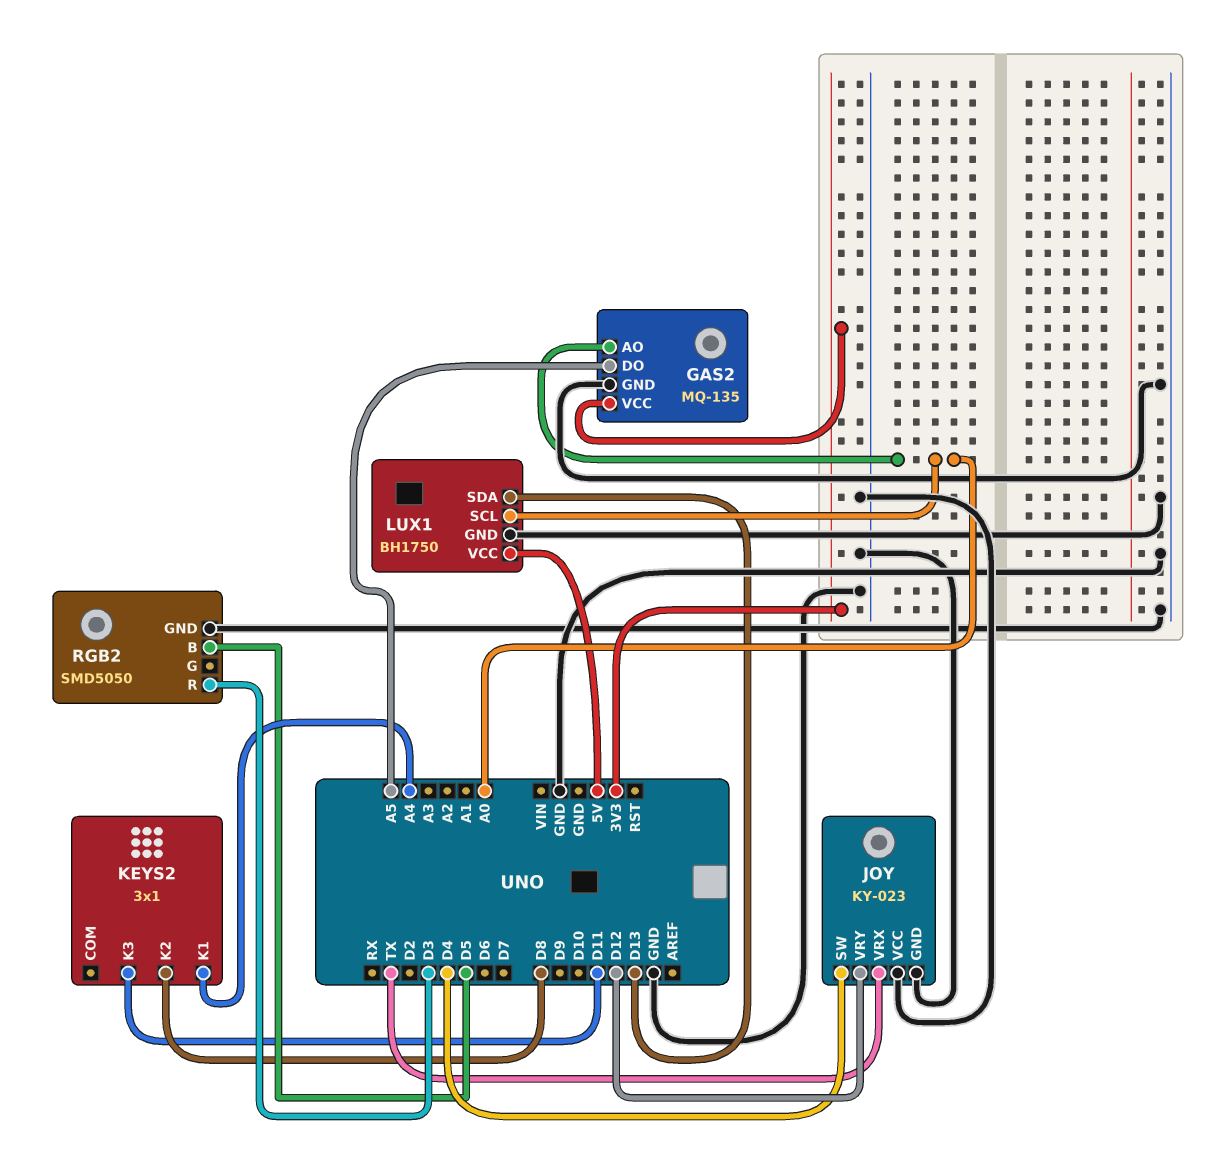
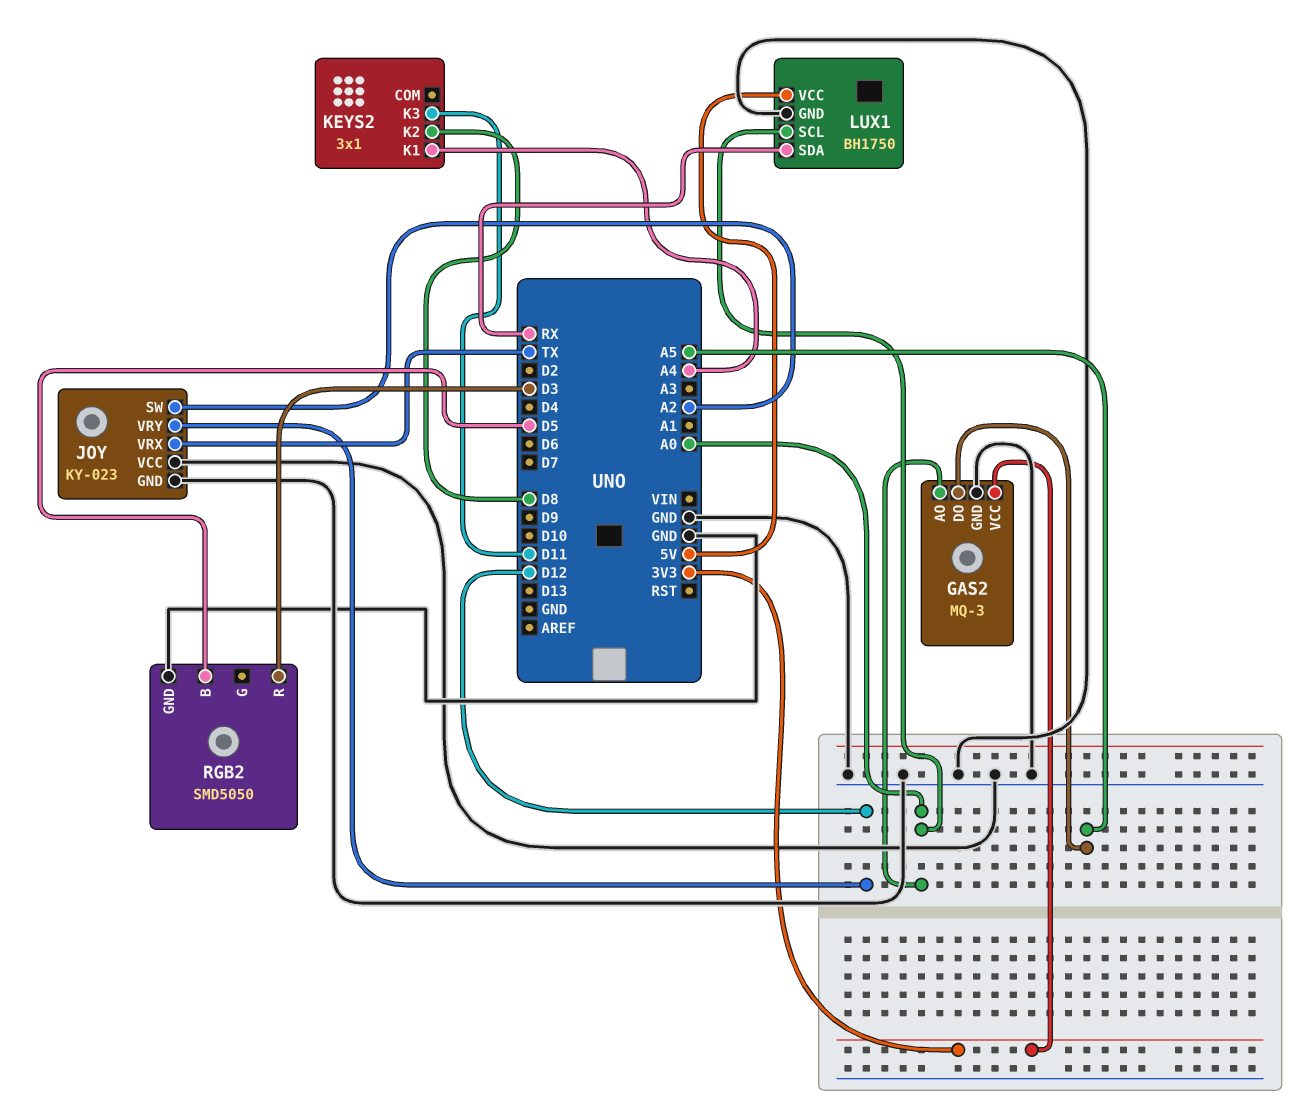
GAS2: MQ-135 -> MQ-3
JOY pin SW: D4 -> A2
LUX1 pin SDA: D13 -> RX

